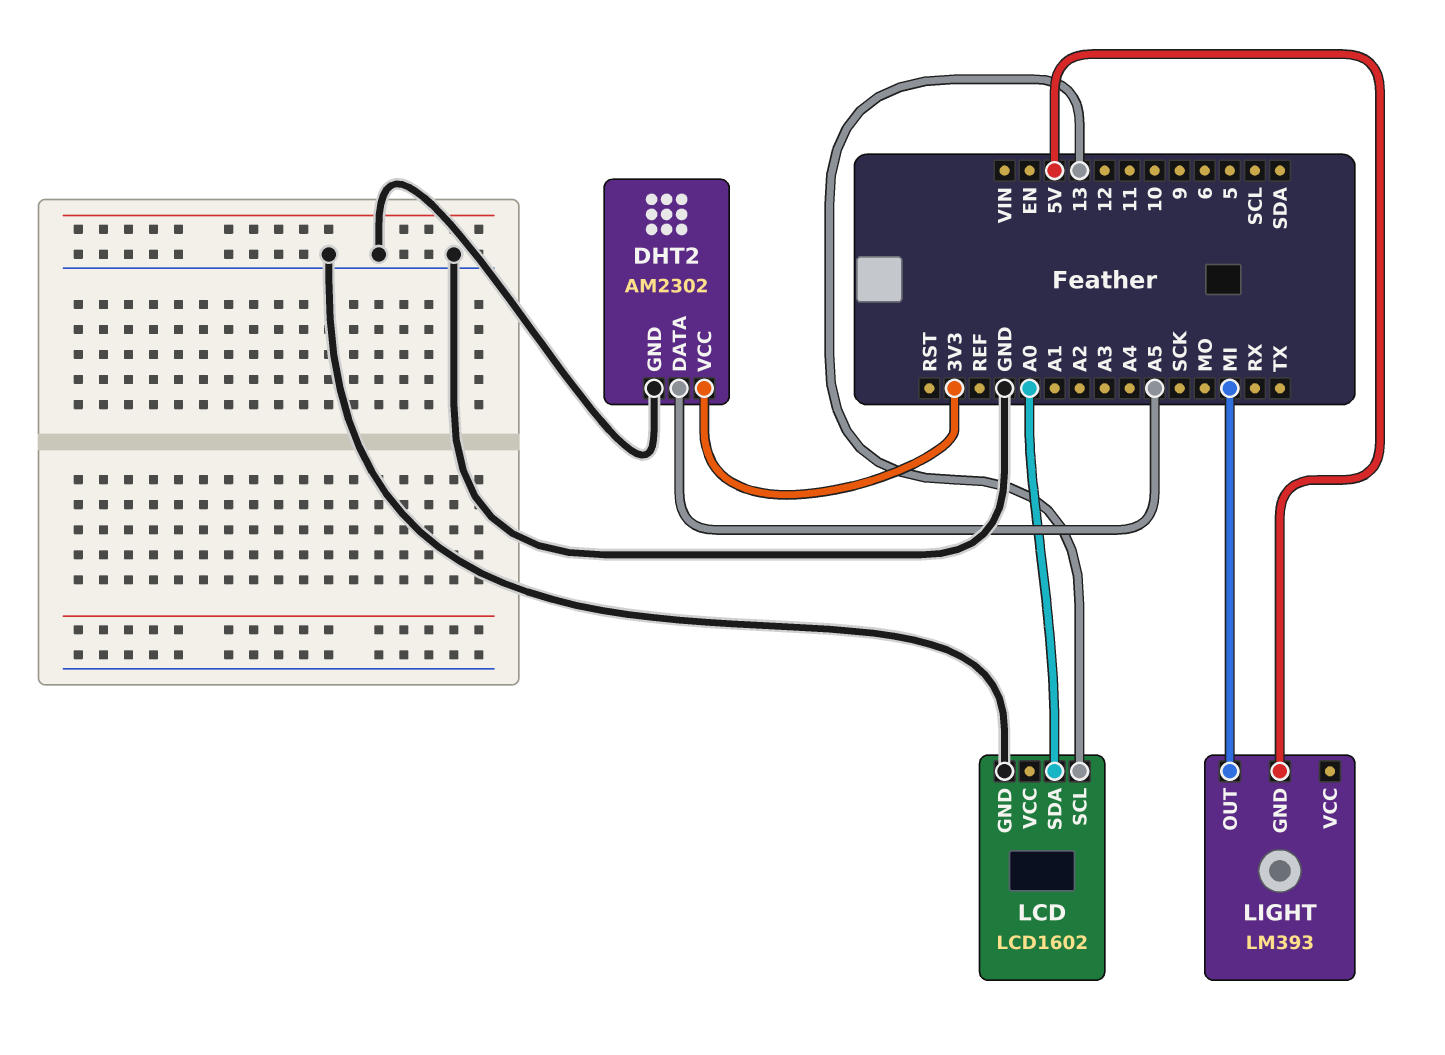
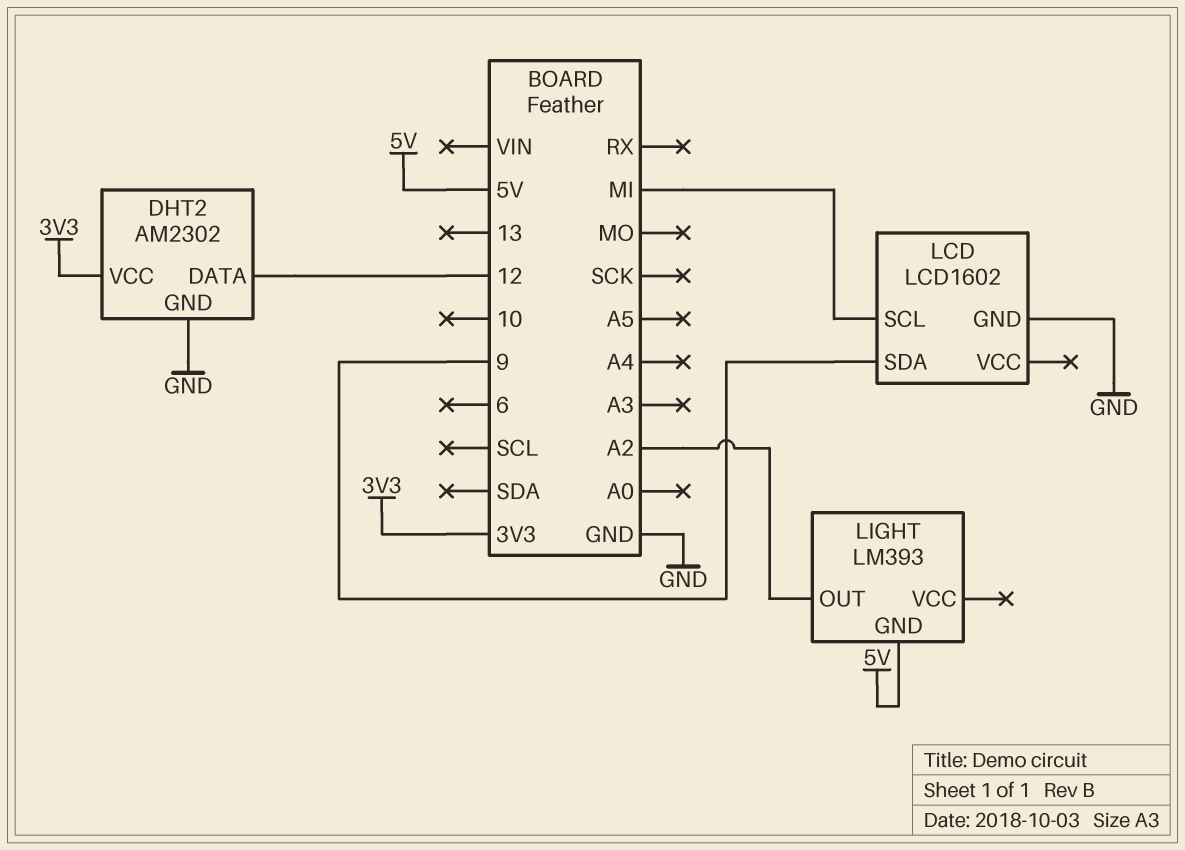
DHT2 pin DATA: A5 -> 12
LCD pin SCL: 13 -> MI
LCD pin SDA: A0 -> 9
LIGHT pin OUT: MI -> A2

